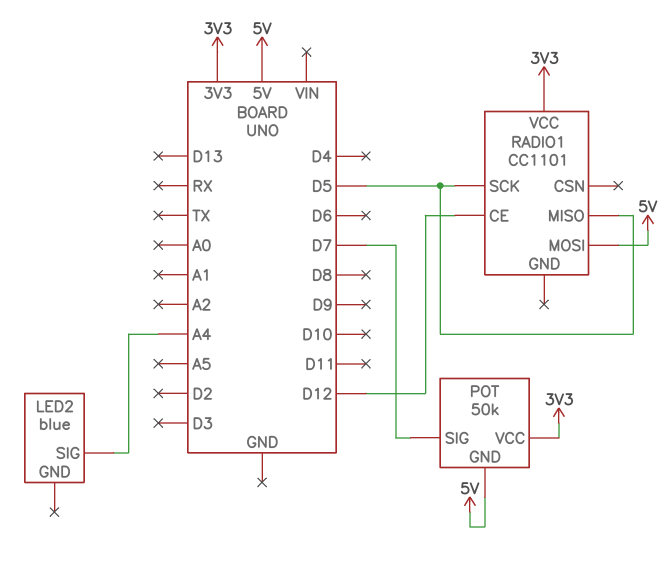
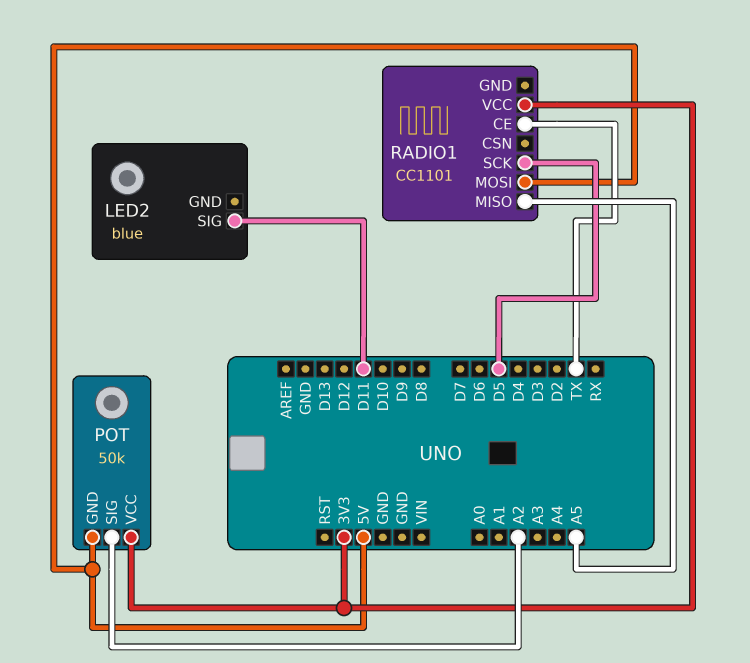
LED2 pin SIG: A4 -> D11
POT pin SIG: D7 -> A2
RADIO1 pin CE: D12 -> TX
RADIO1 pin MISO: D5 -> A5

